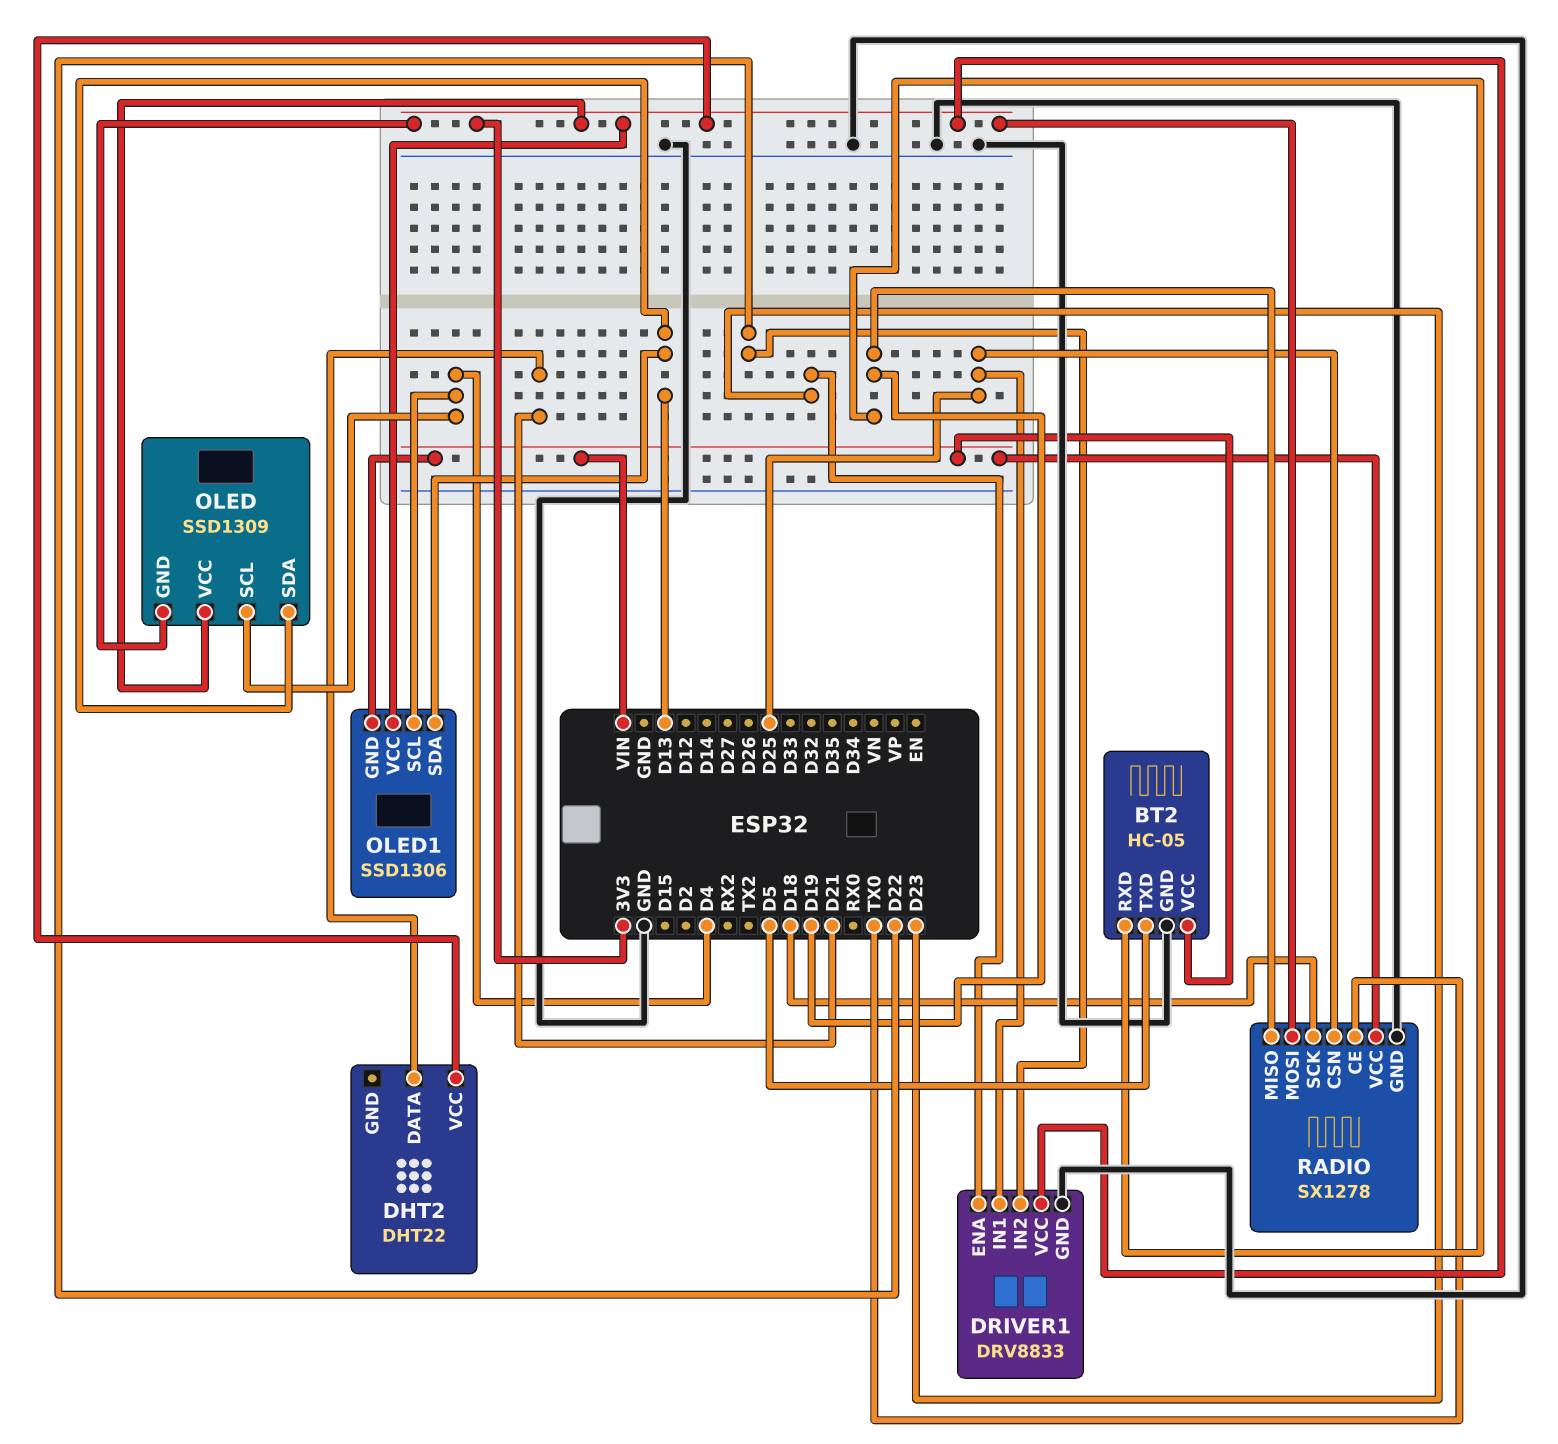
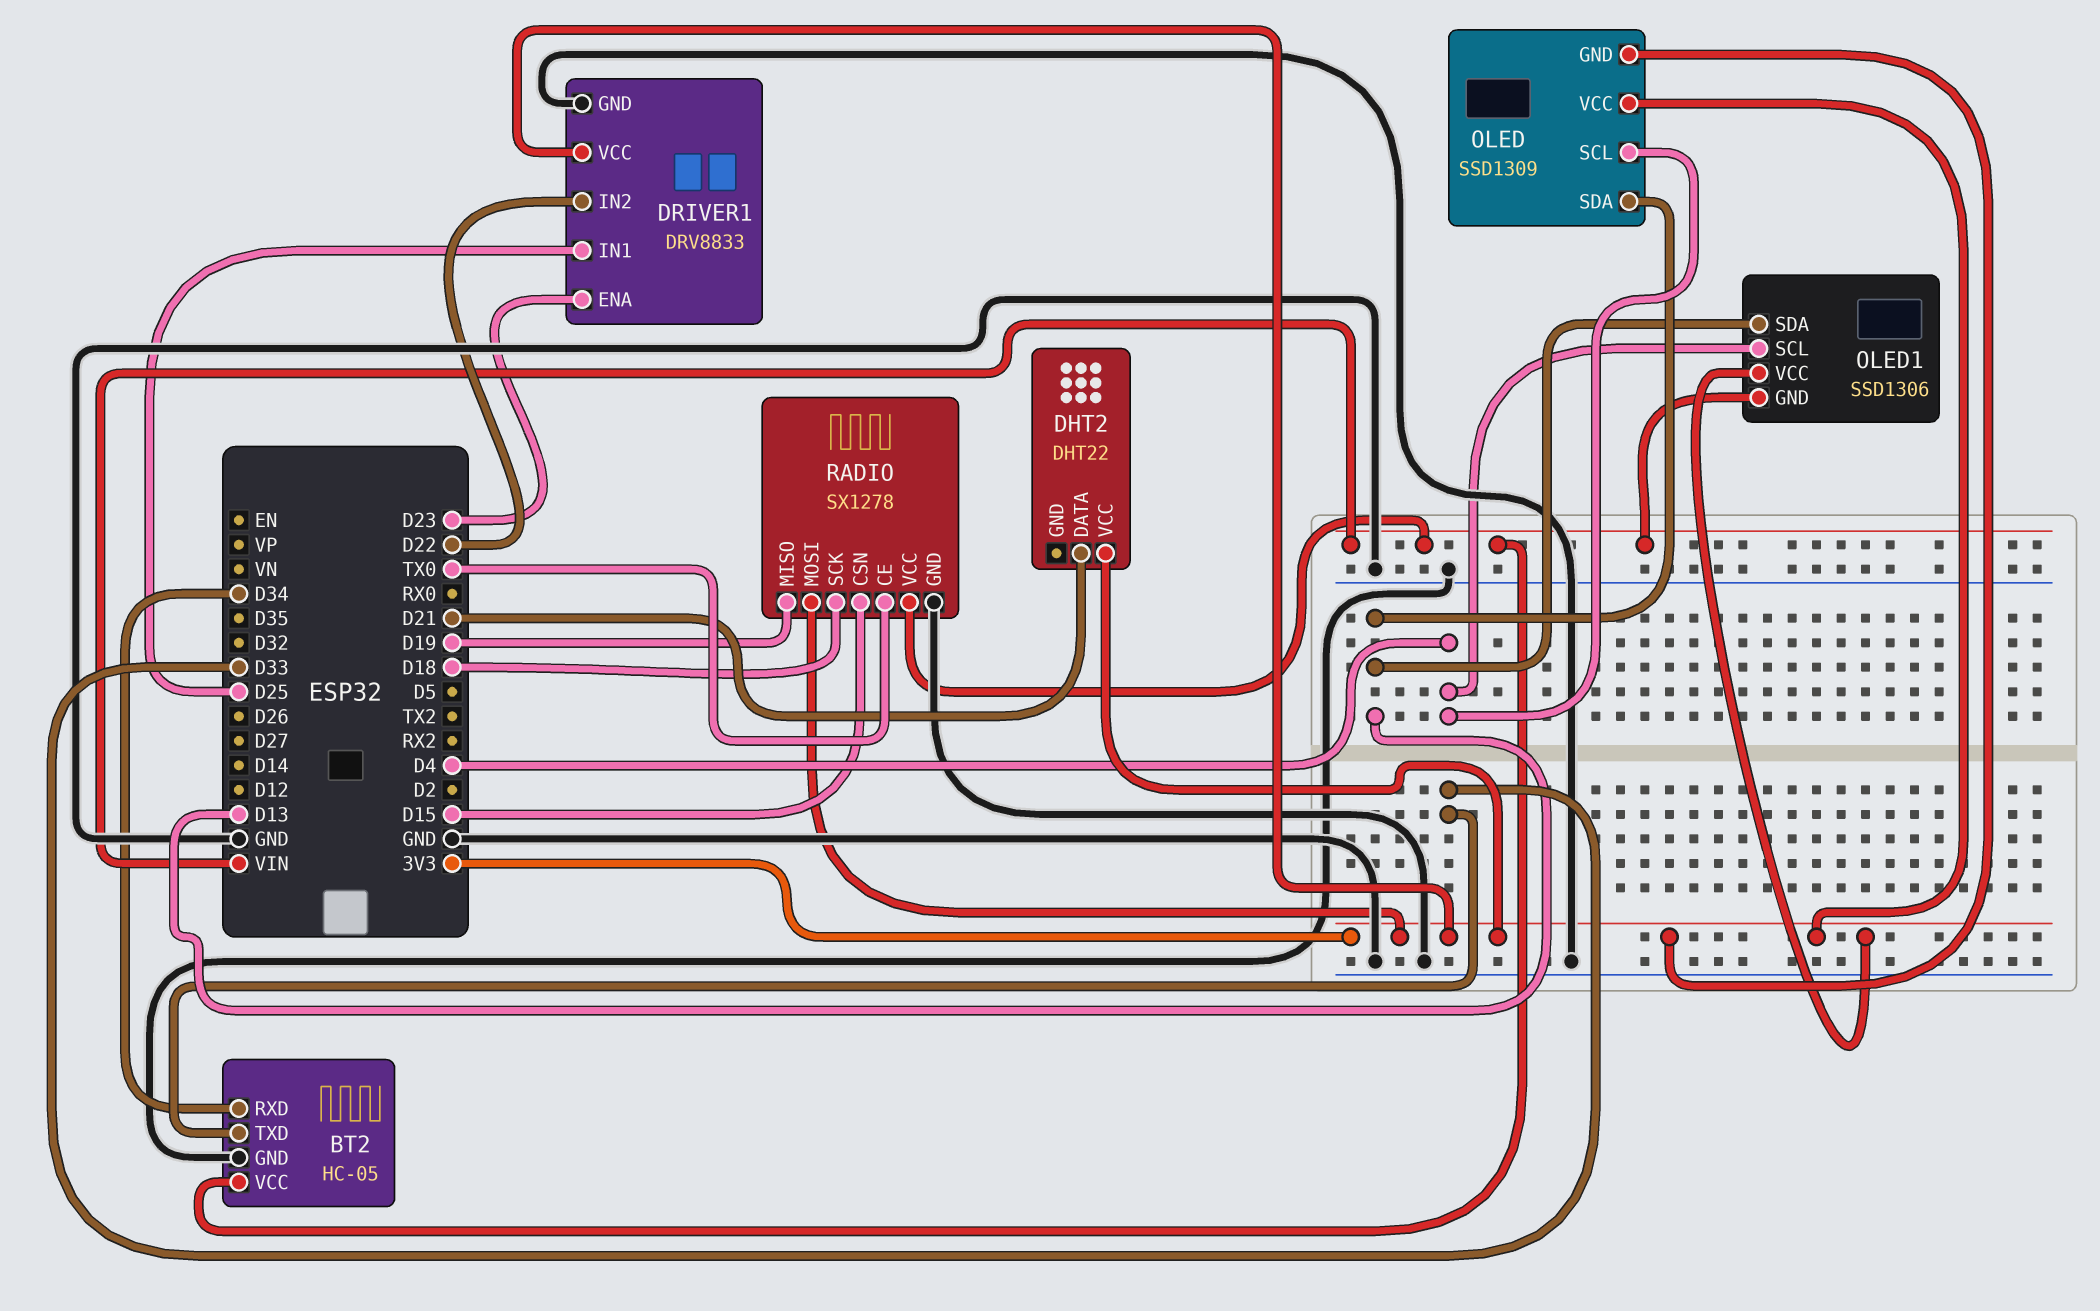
BT2 pin RXD: D19 -> D34
BT2 pin TXD: D5 -> D33
RADIO pin CSN: D25 -> D15

